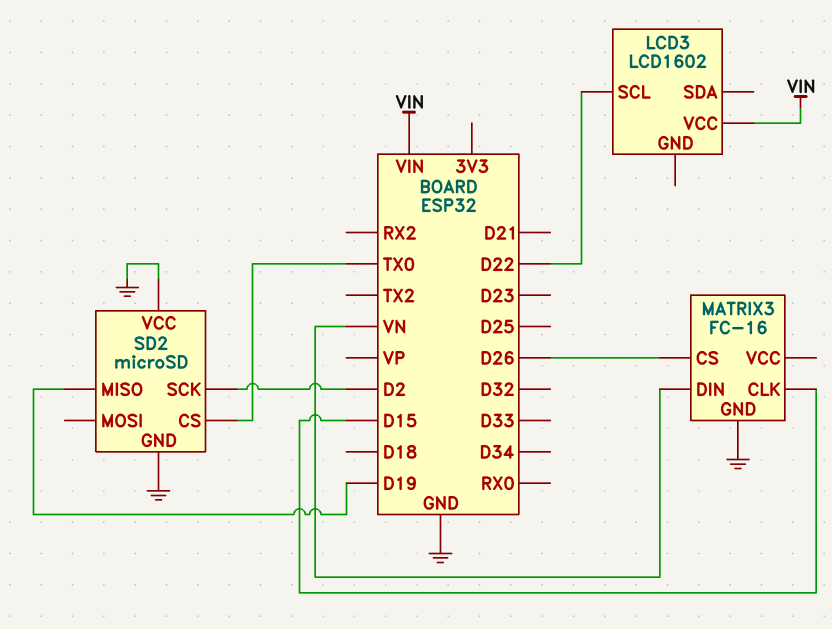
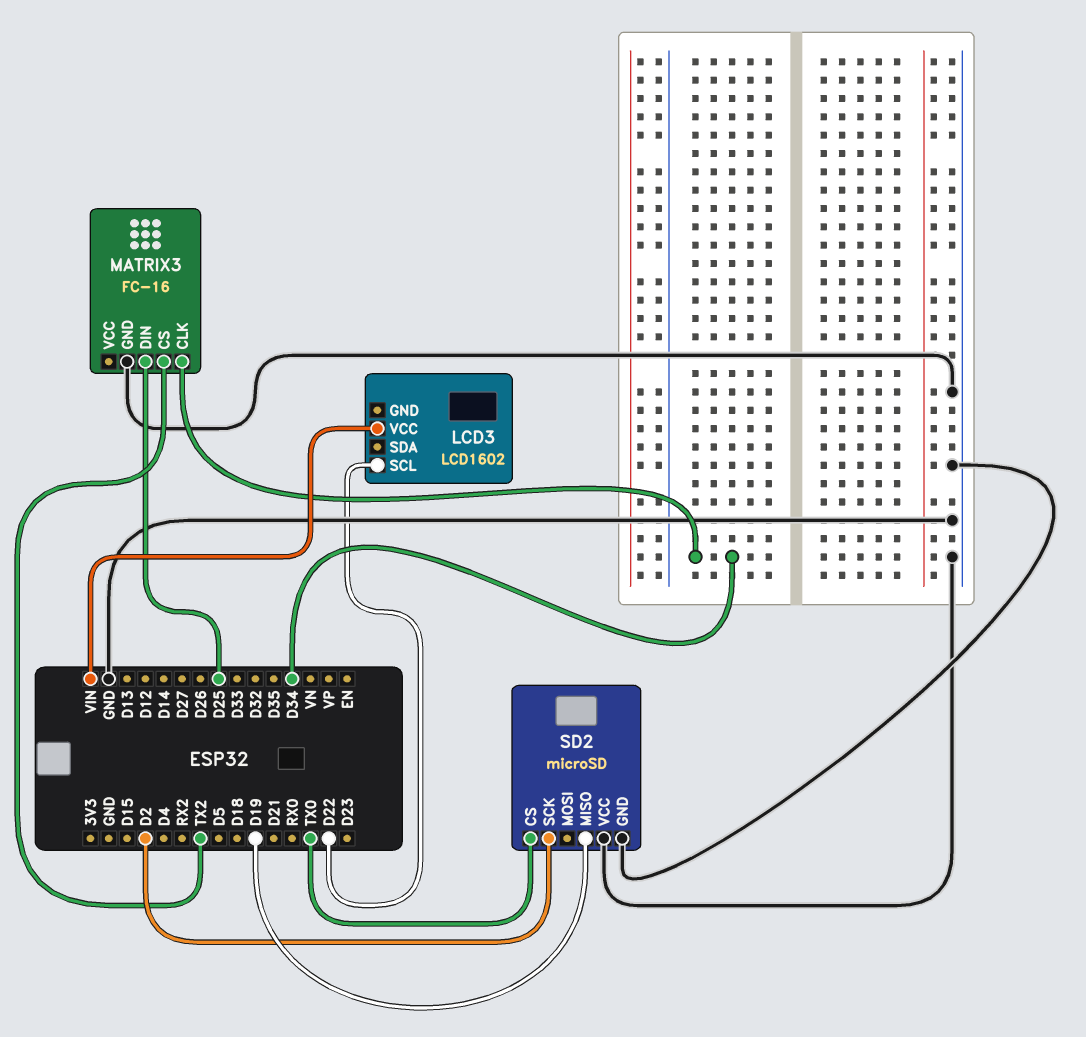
MATRIX3 pin CLK: D15 -> D34
MATRIX3 pin CS: D26 -> TX2
MATRIX3 pin DIN: VN -> D25

